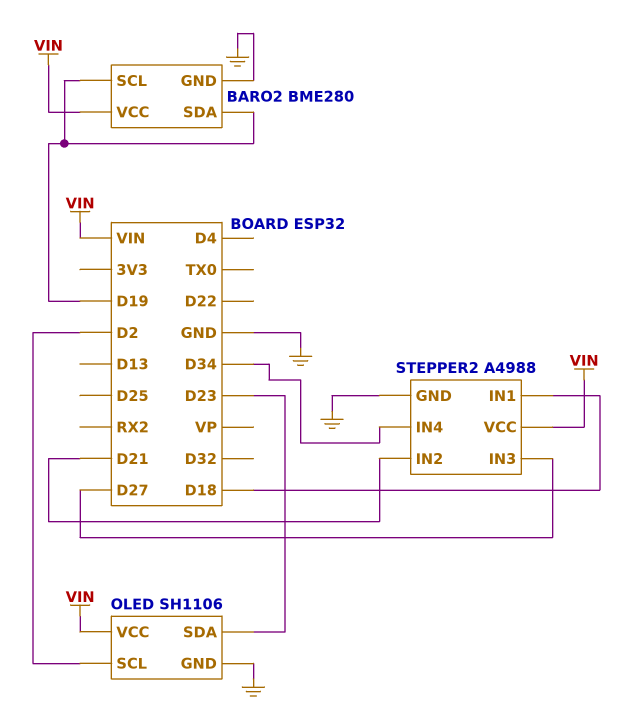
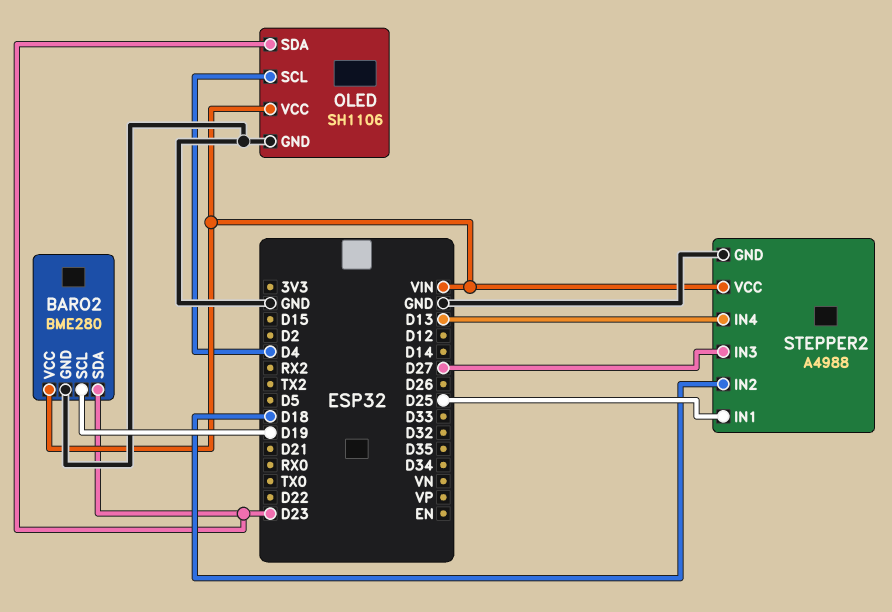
BARO2 pin SDA: D19 -> D23
OLED pin SCL: D2 -> D4
STEPPER2 pin IN1: D18 -> D25
STEPPER2 pin IN2: D21 -> D18
STEPPER2 pin IN4: D34 -> D13

